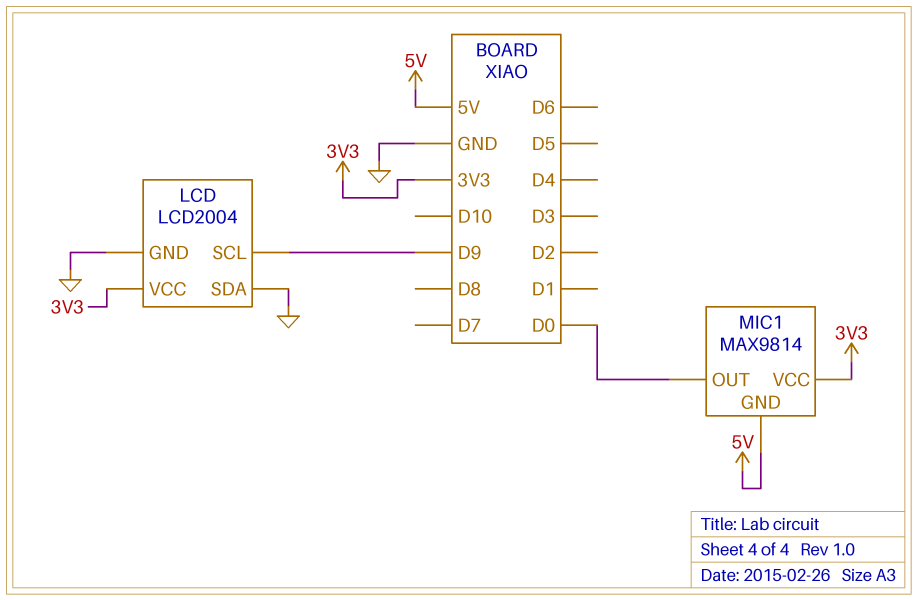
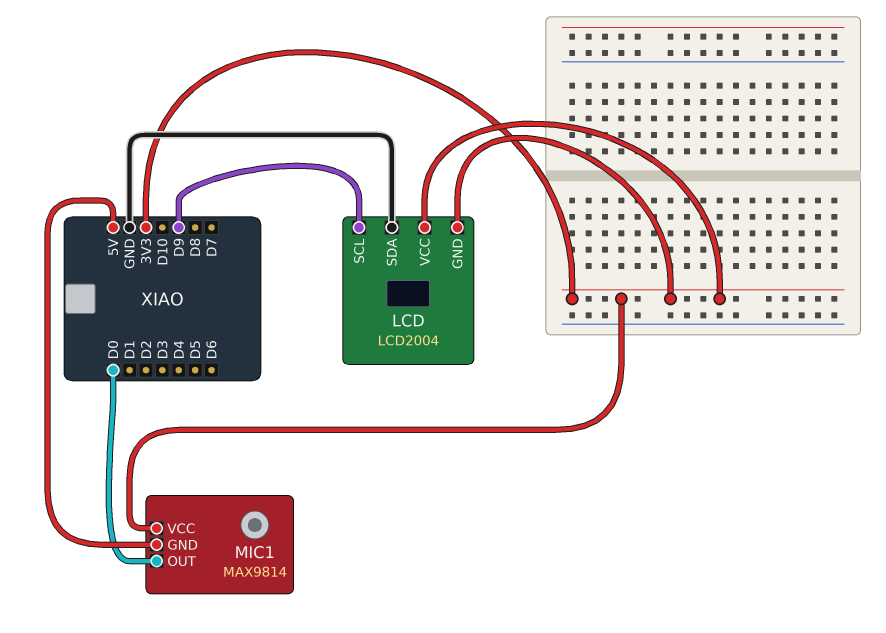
LCD pin GND: GND -> 3V3

